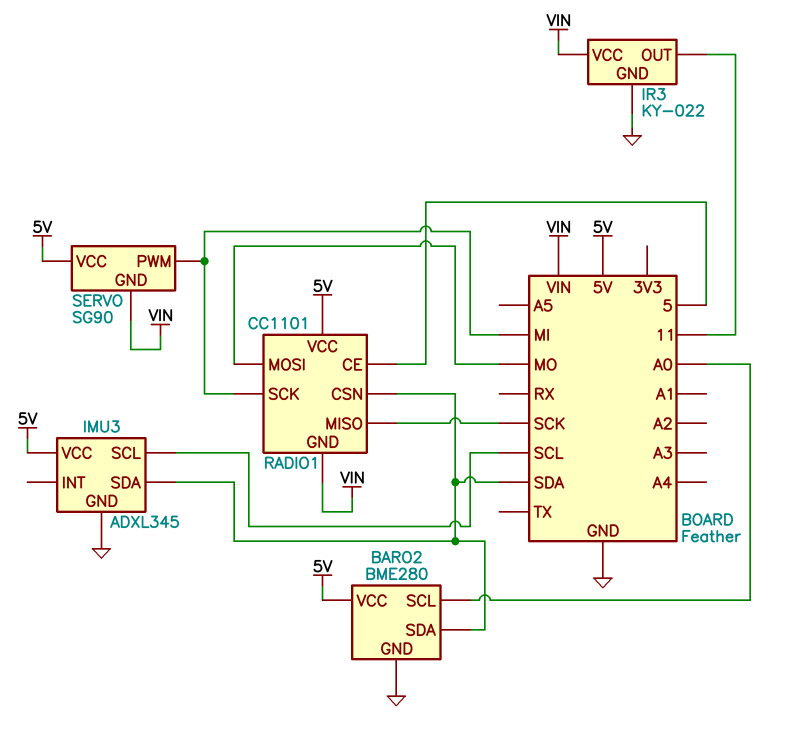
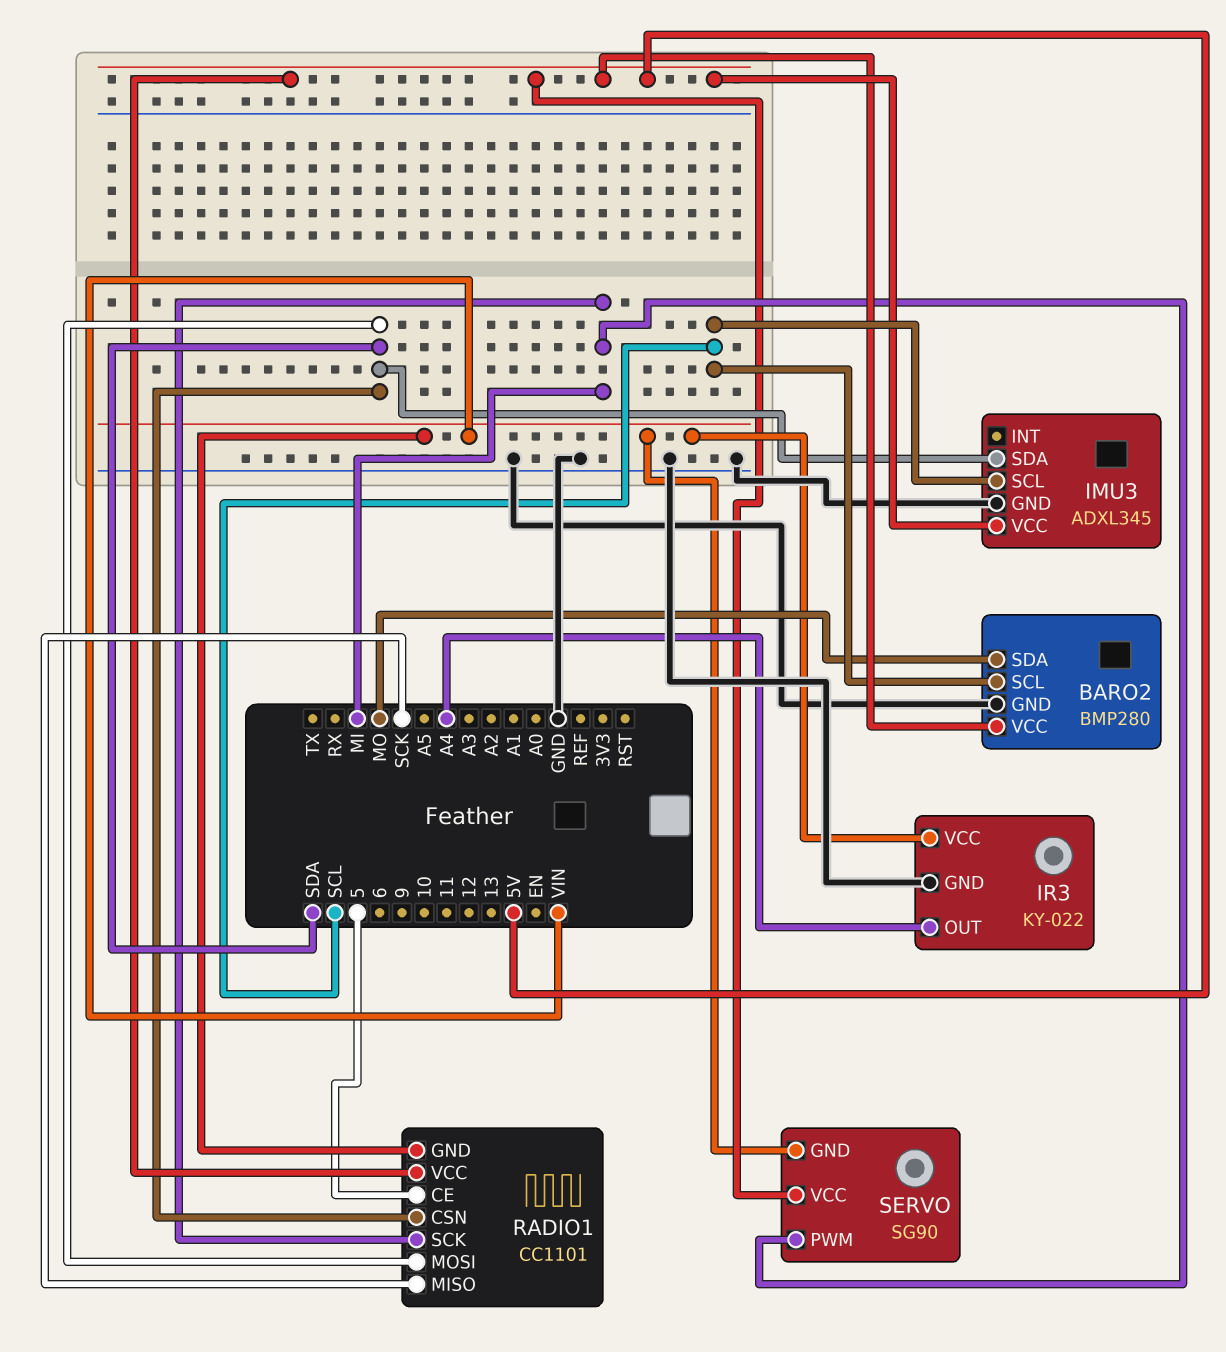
BARO2: BME280 -> BMP280
BARO2 pin SCL: A0 -> SCL
BARO2 pin SDA: SDA -> MO
IR3 pin OUT: 11 -> A4
RADIO1 pin MOSI: MO -> SDA

